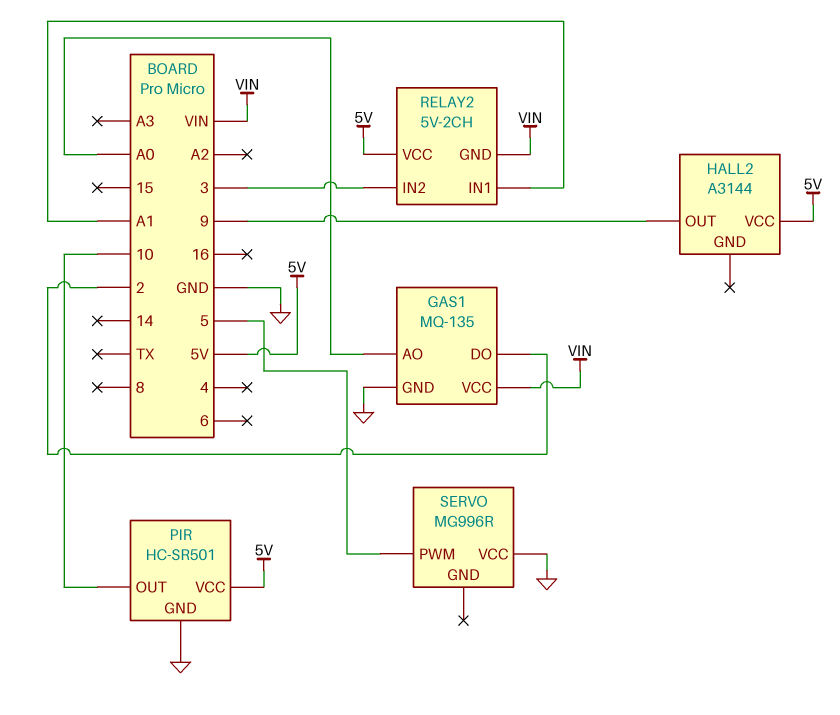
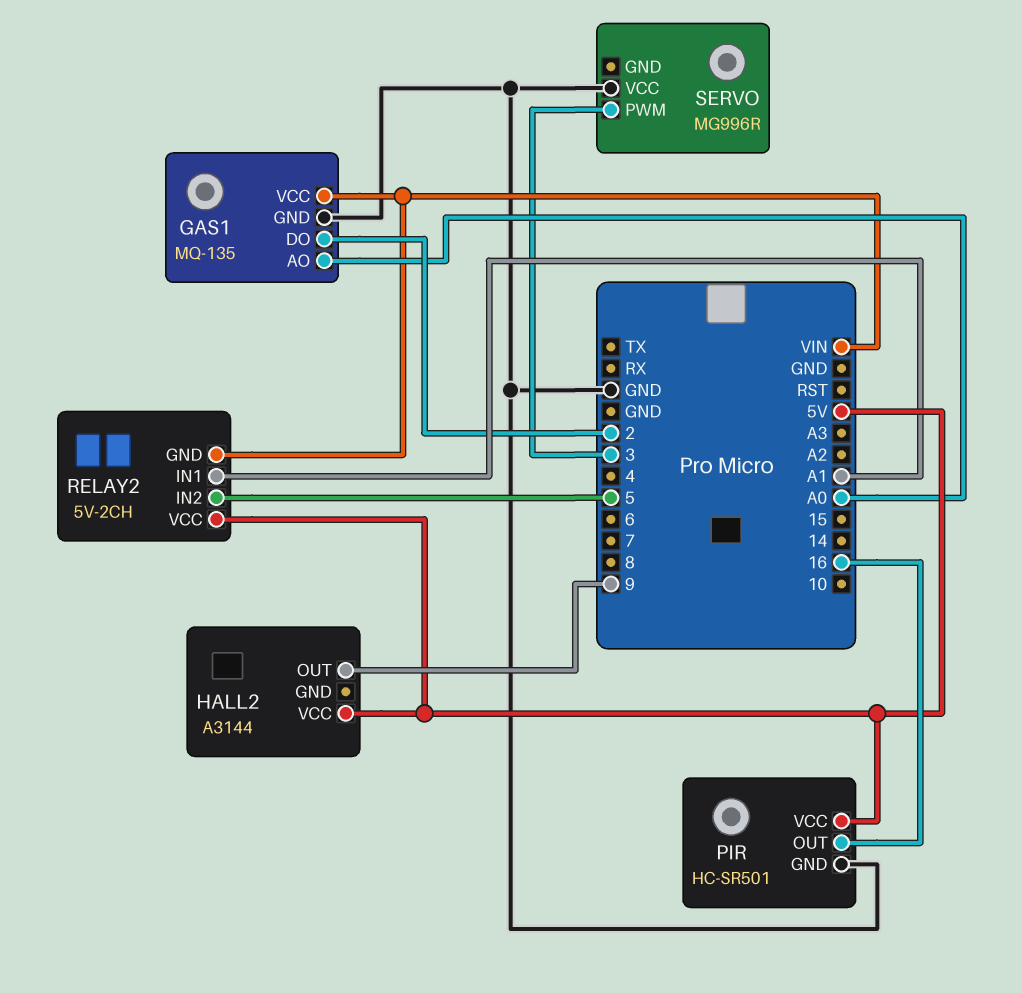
PIR pin OUT: 10 -> 16
RELAY2 pin IN2: 3 -> 5
SERVO pin PWM: 5 -> 3

